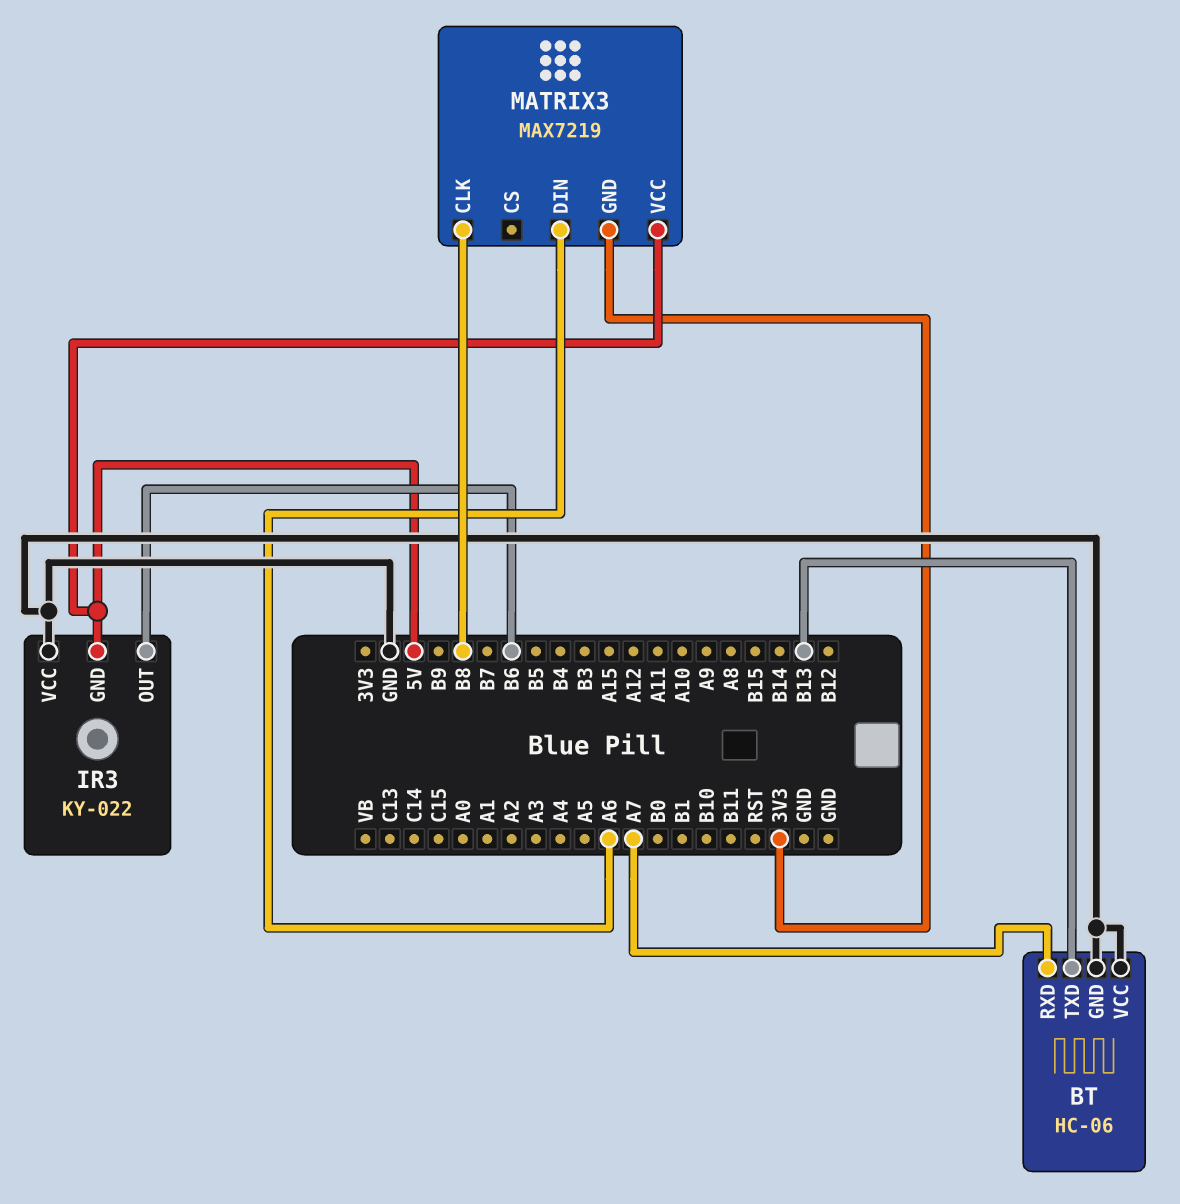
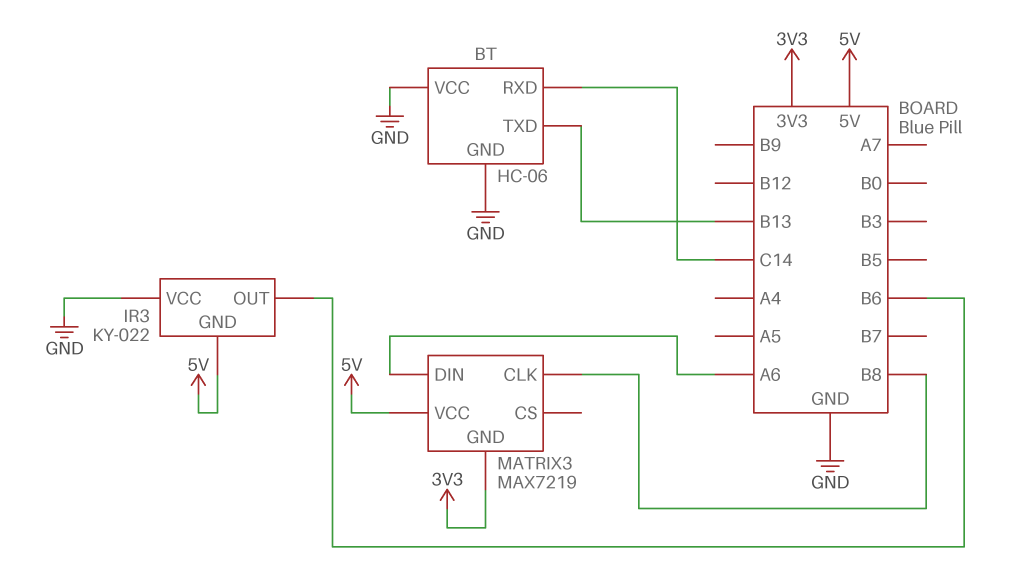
BT pin RXD: A7 -> C14

